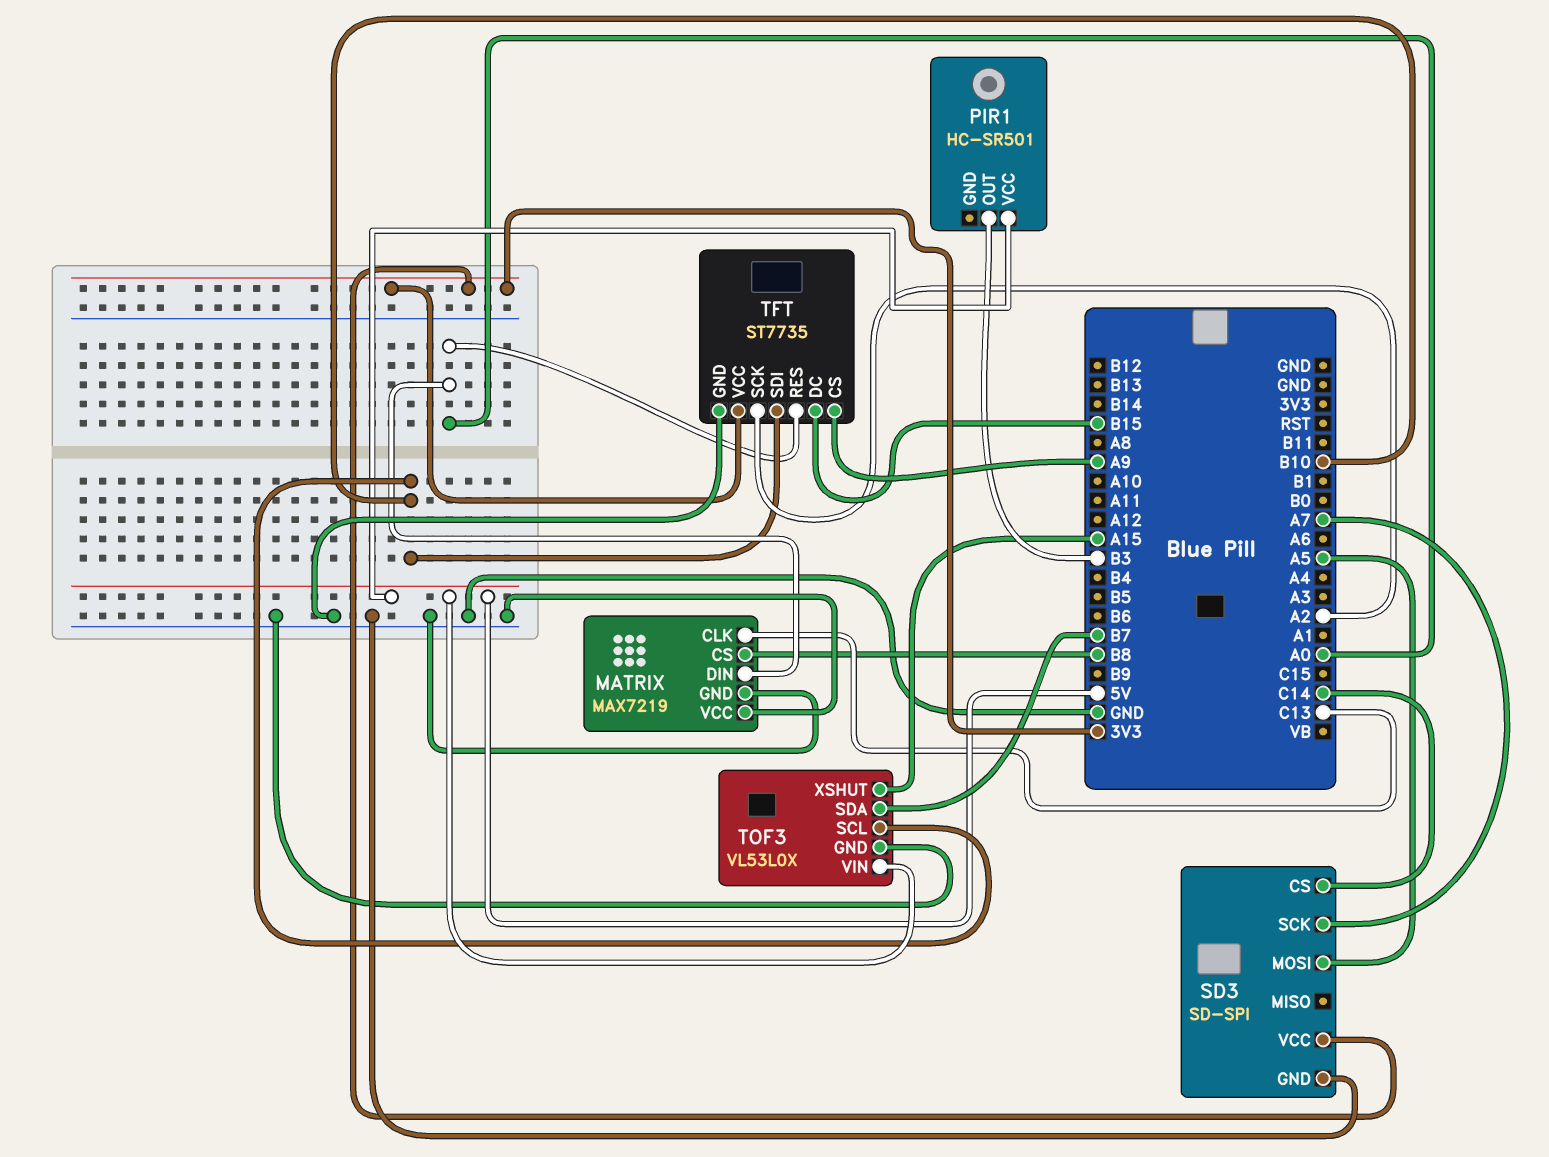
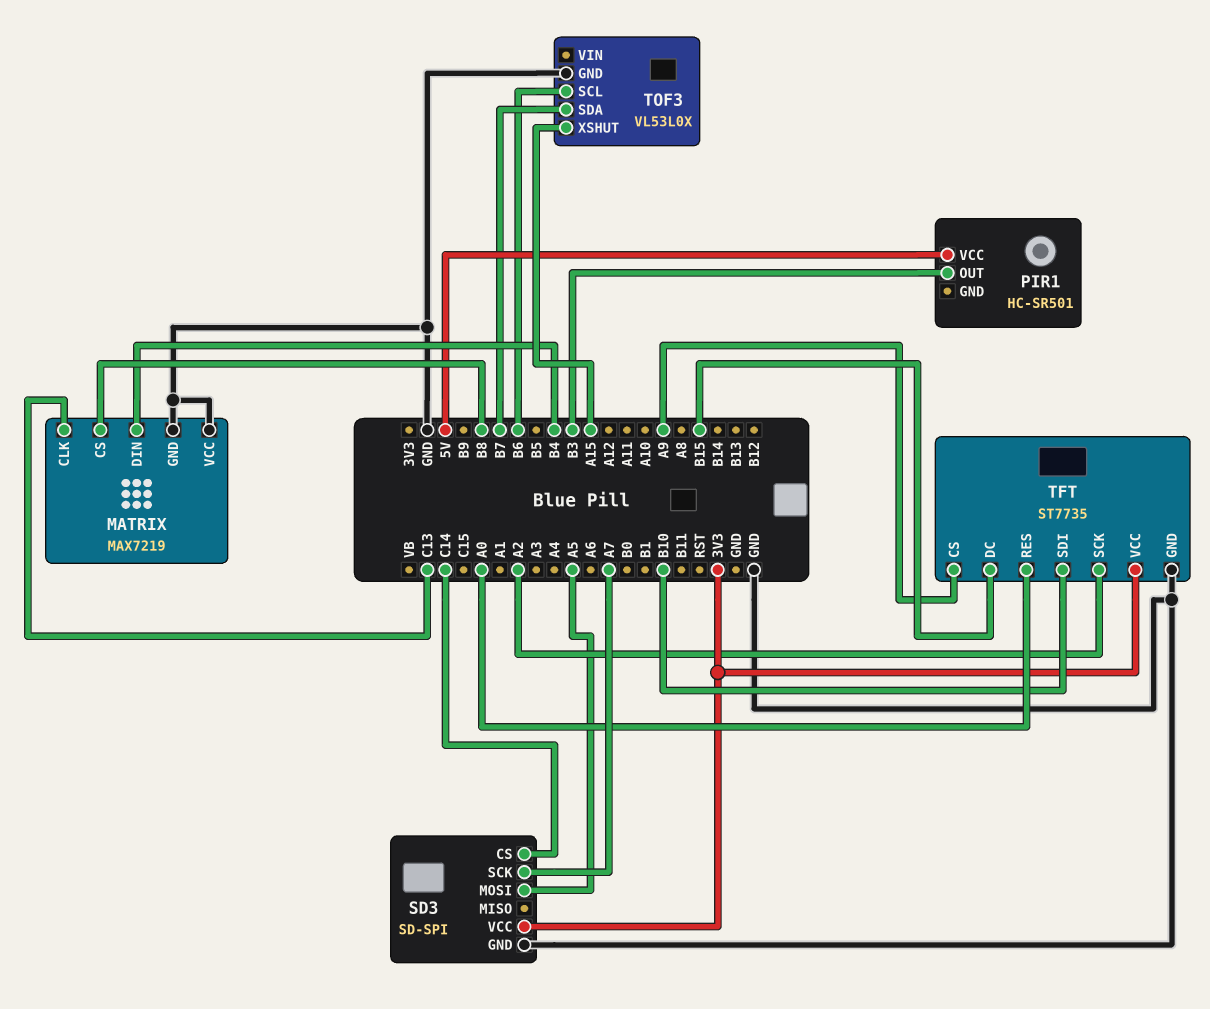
MATRIX pin DIN: A0 -> B4
TOF3 pin SCL: B10 -> B6
TOF3 pin VIN: 5V -> none

